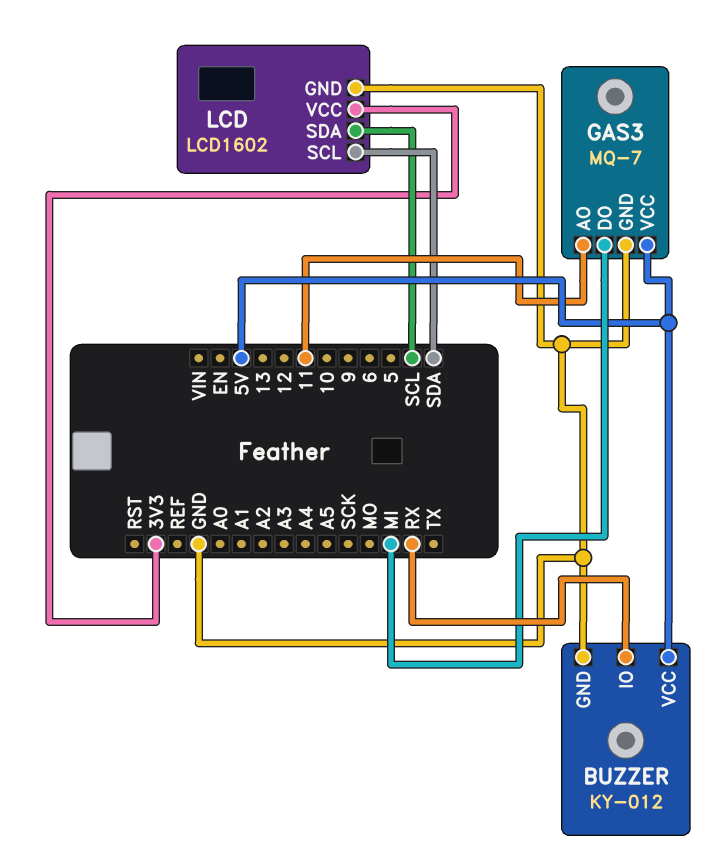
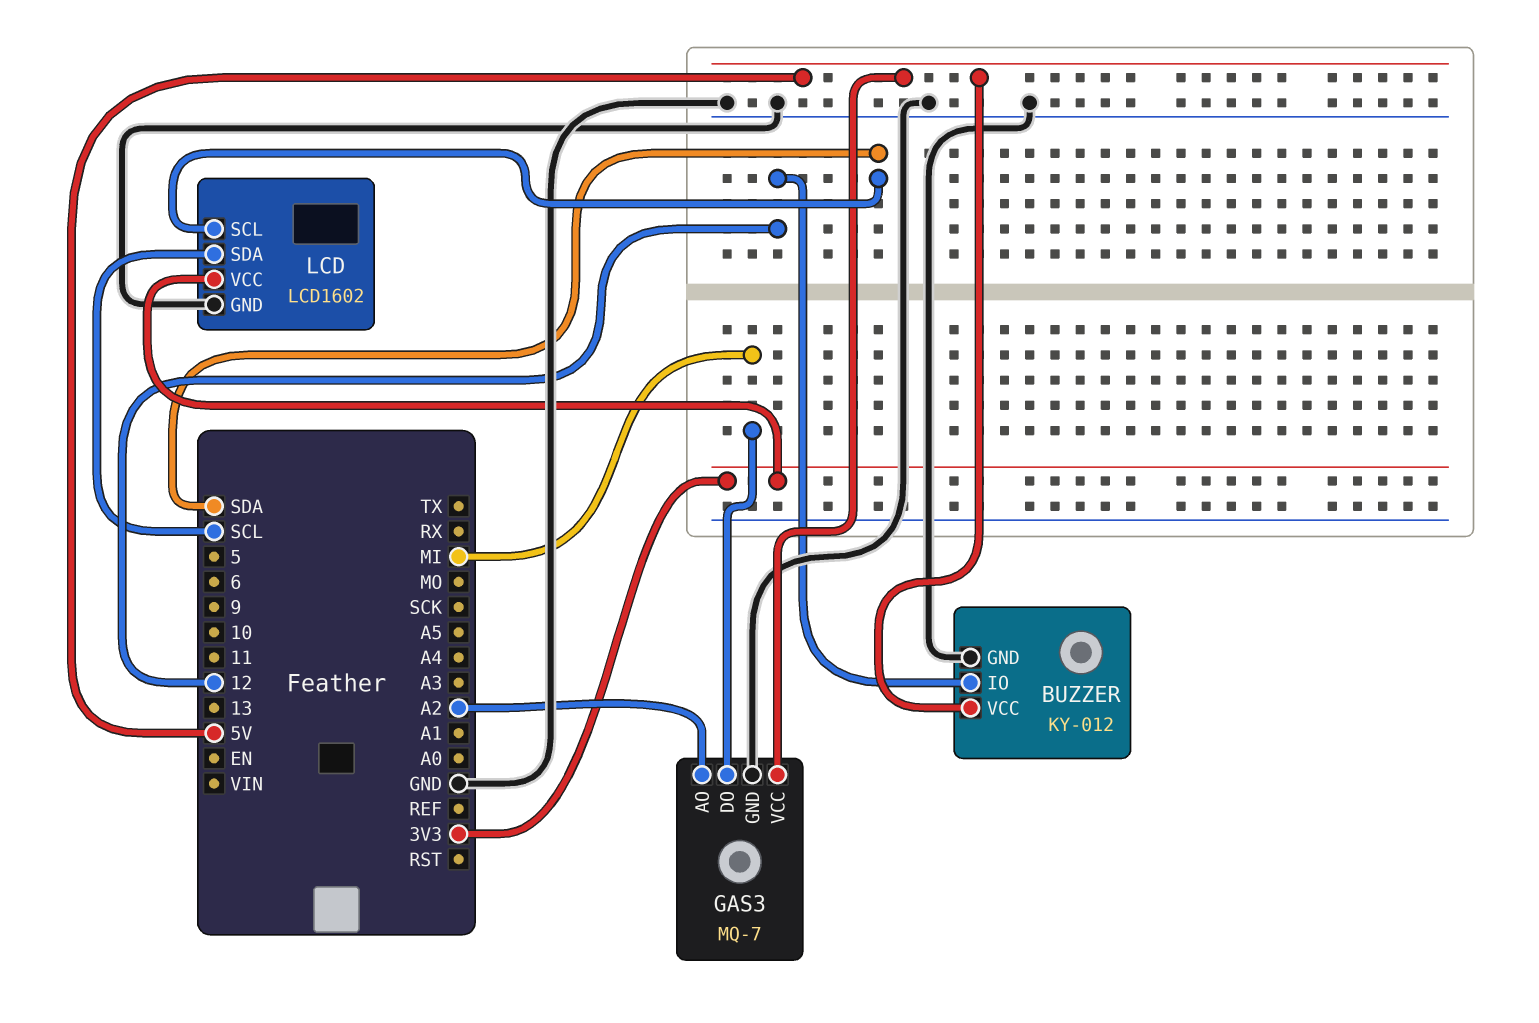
BUZZER pin IO: RX -> 12
GAS3 pin AO: 11 -> A2

